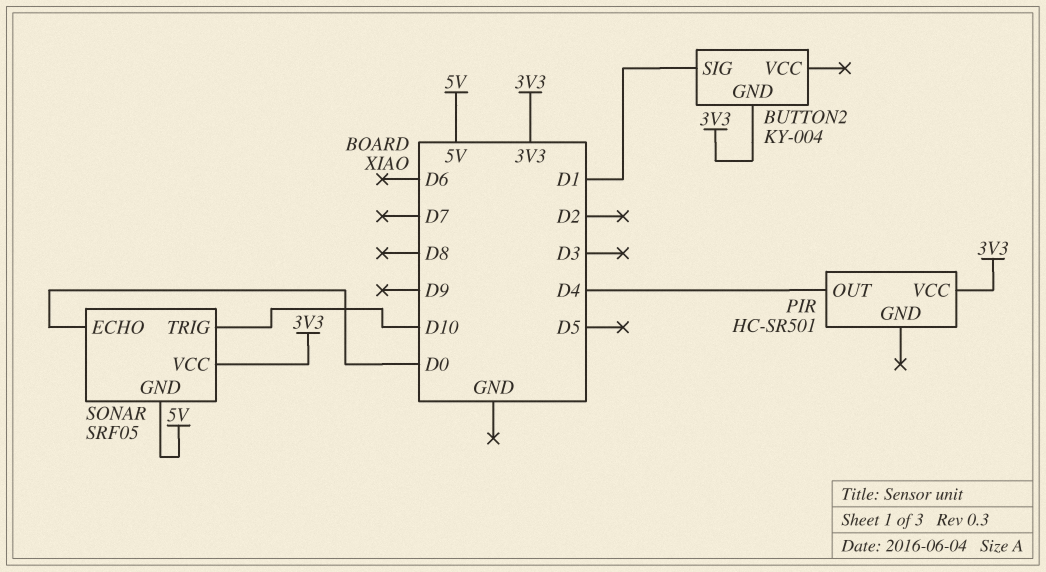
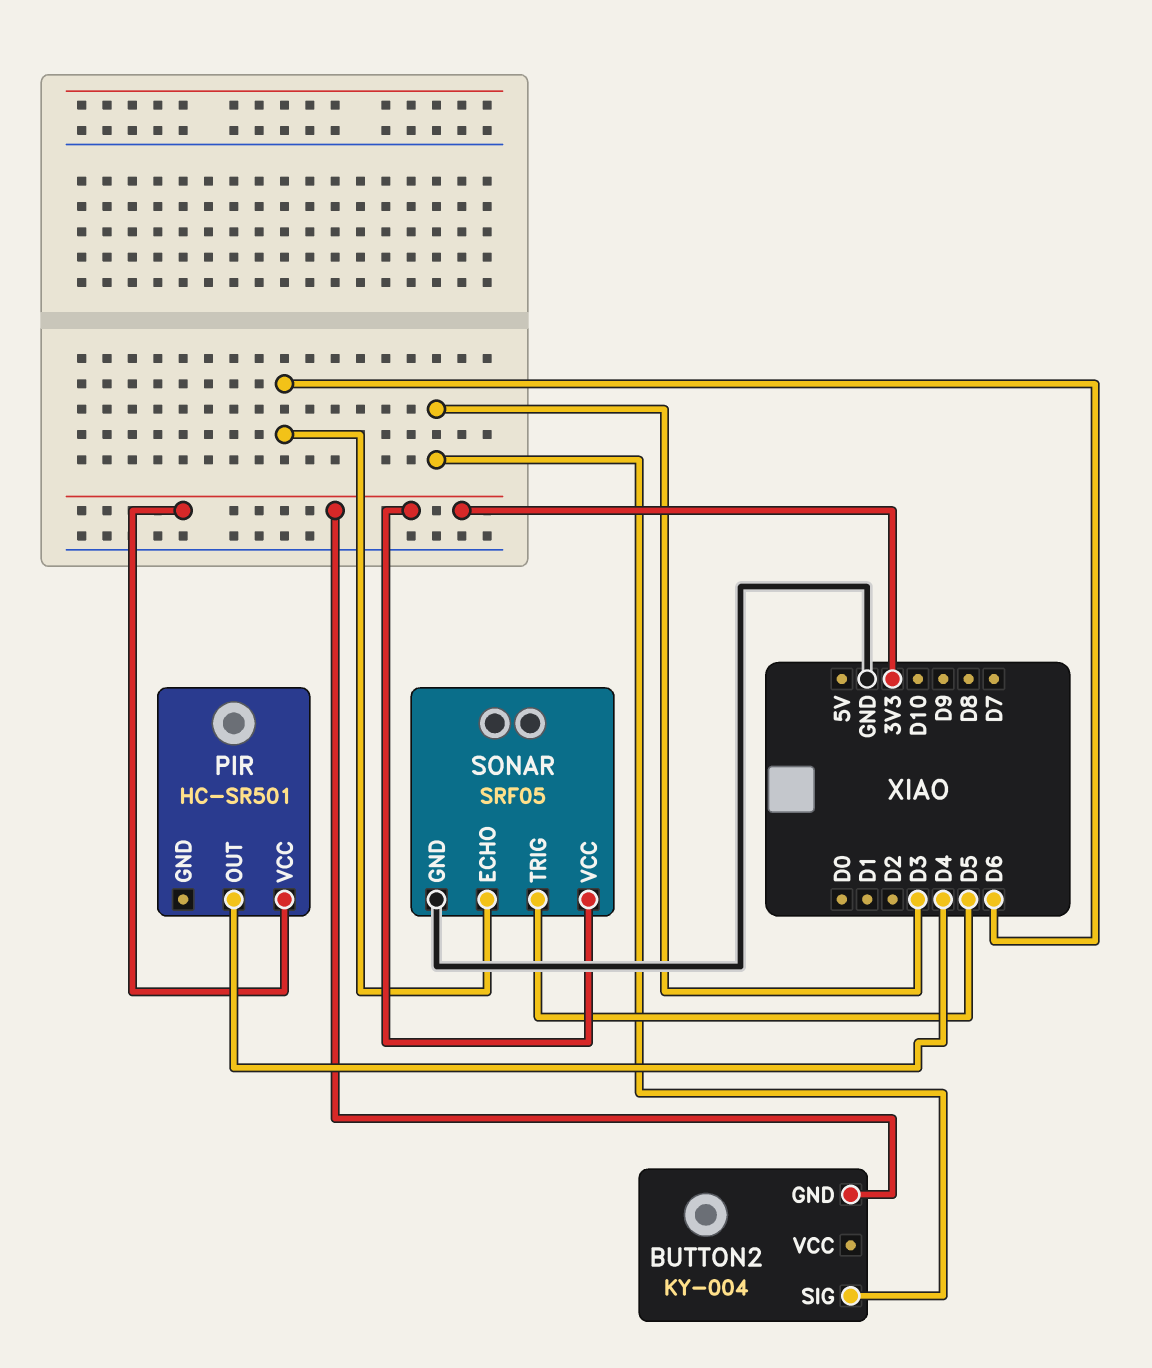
BUTTON2 pin SIG: D1 -> D3
SONAR pin ECHO: D0 -> D6
SONAR pin GND: 5V -> GND
SONAR pin TRIG: D10 -> D5

